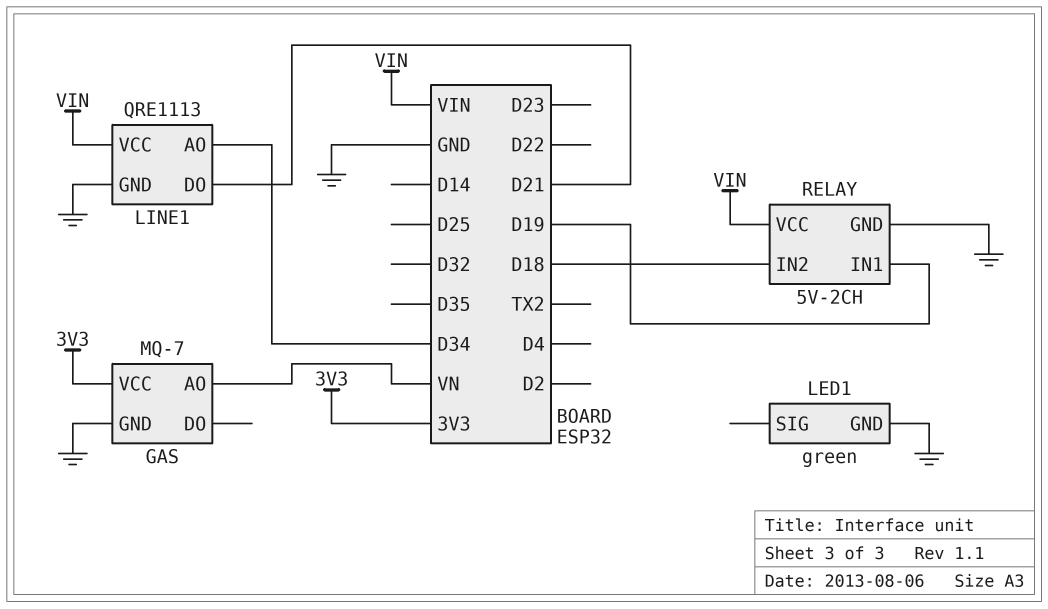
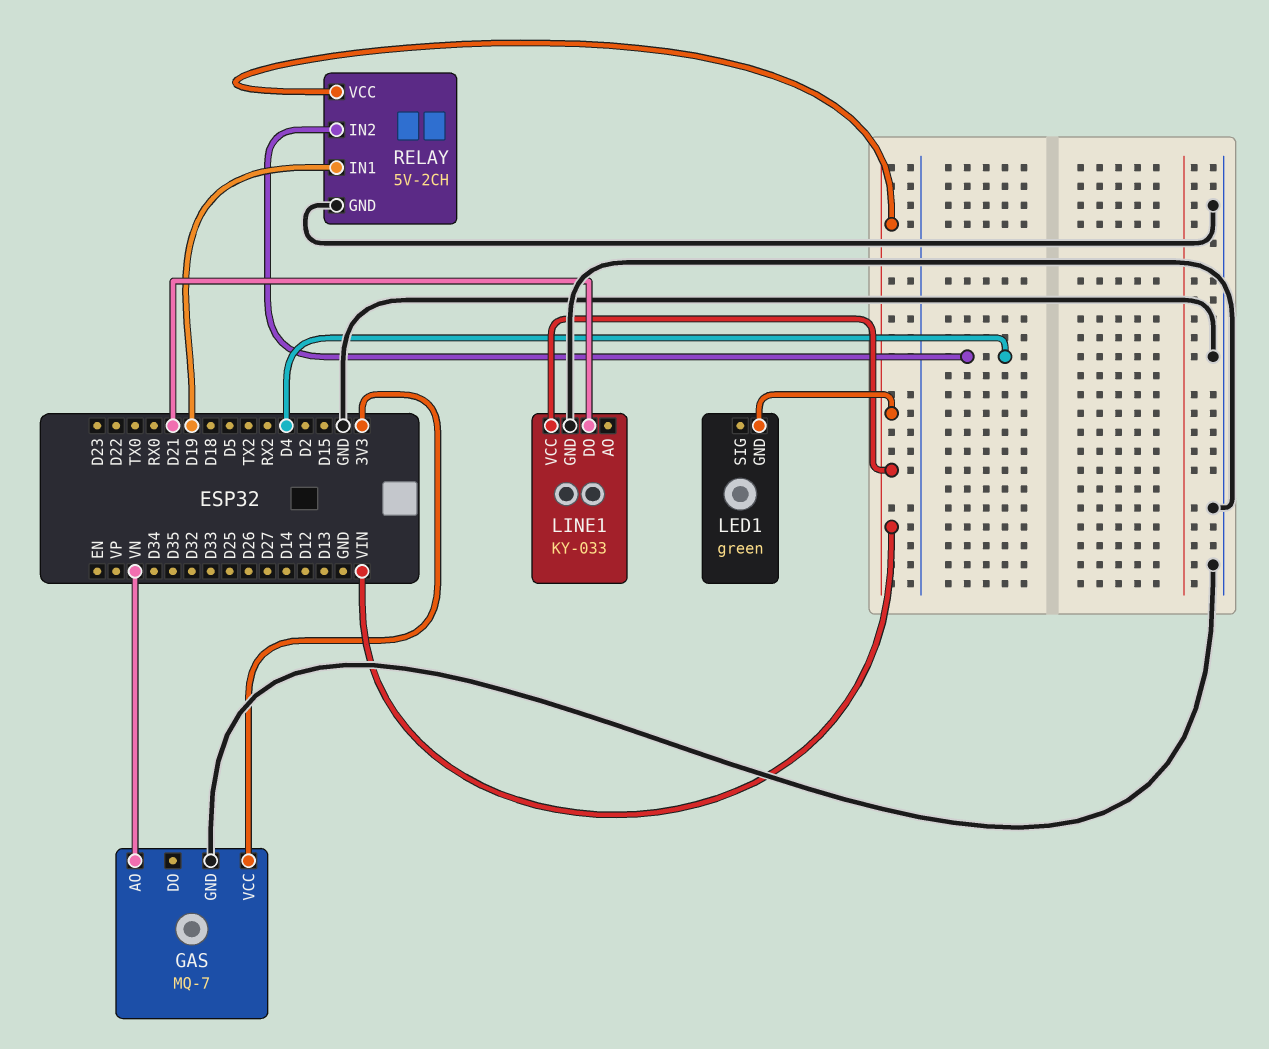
LED1 pin GND: GND -> VIN
LINE1: QRE1113 -> KY-033
LINE1 pin AO: D34 -> none
RELAY pin IN2: D18 -> D4

